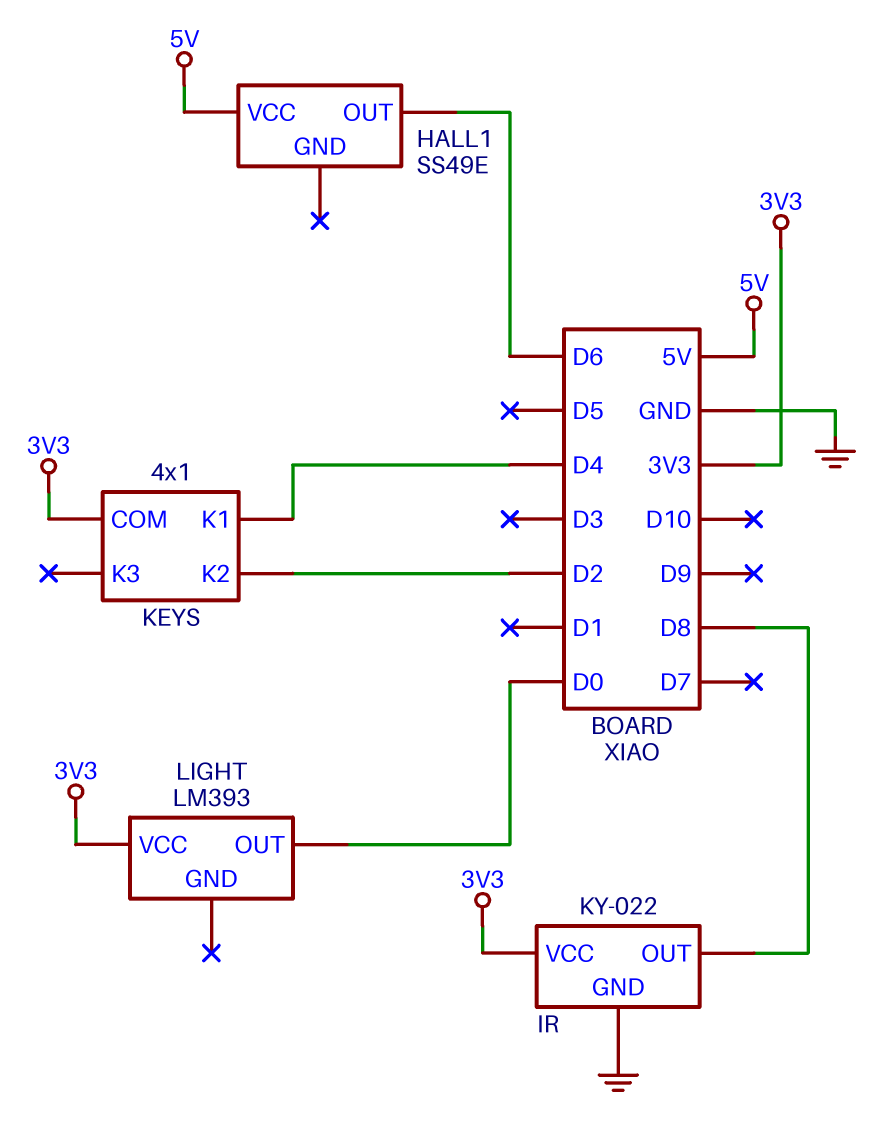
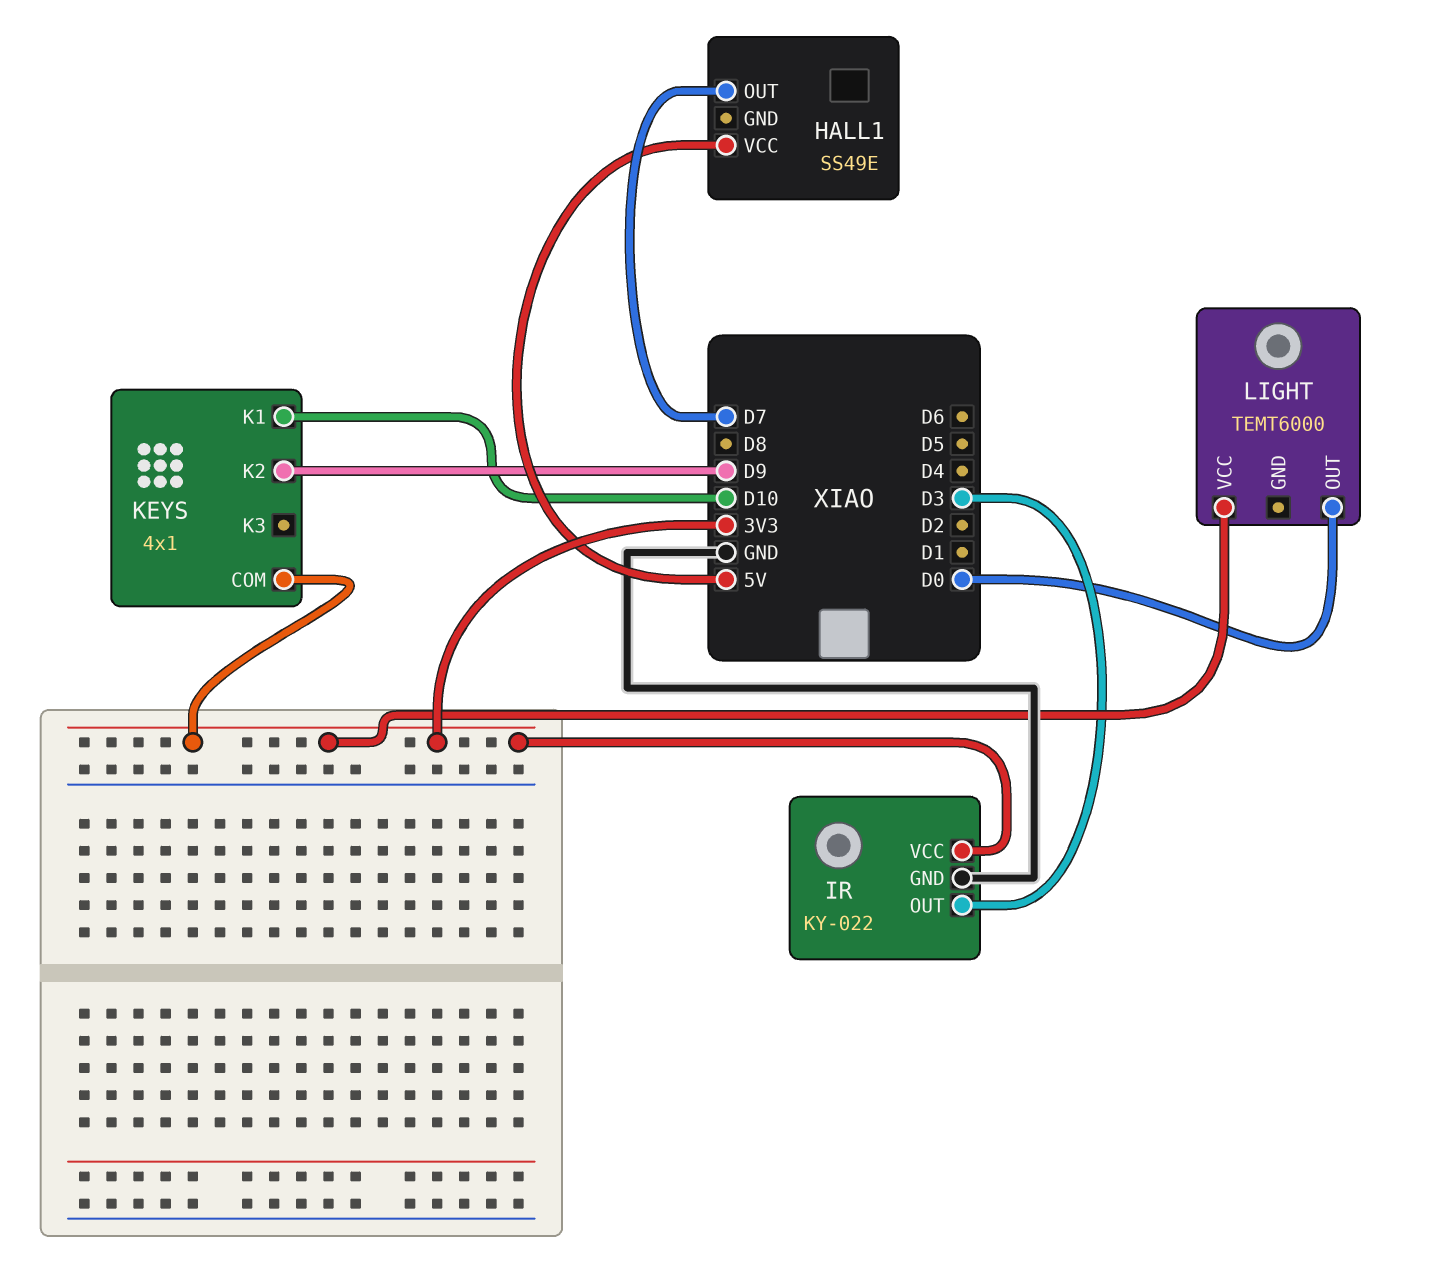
HALL1 pin OUT: D6 -> D7
IR pin OUT: D8 -> D3
KEYS pin K1: D4 -> D10
KEYS pin K2: D2 -> D9
LIGHT: LM393 -> TEMT6000

